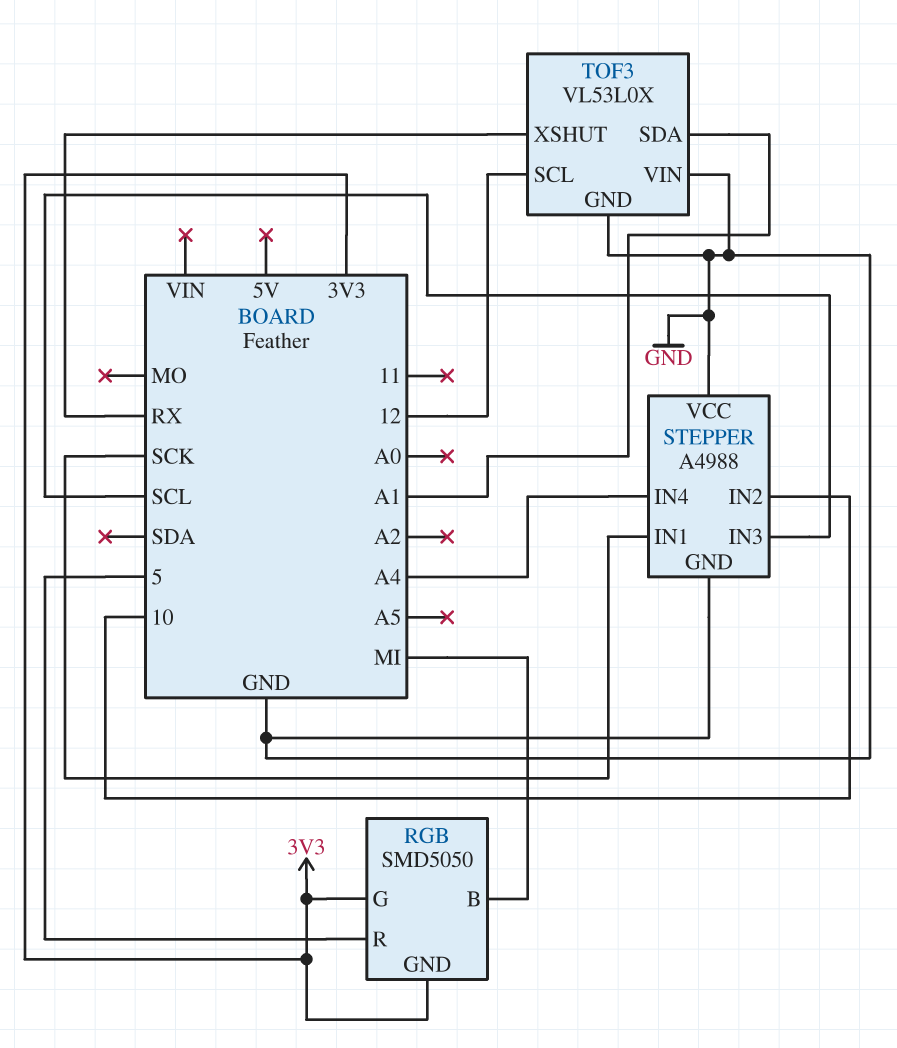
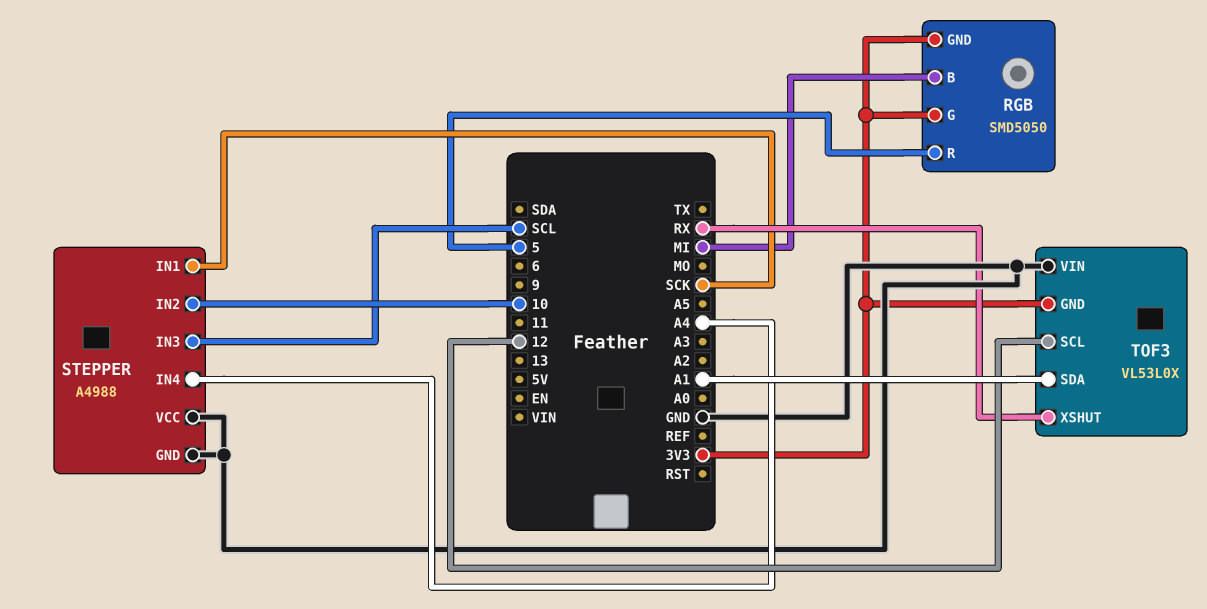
TOF3 pin GND: GND -> 3V3

